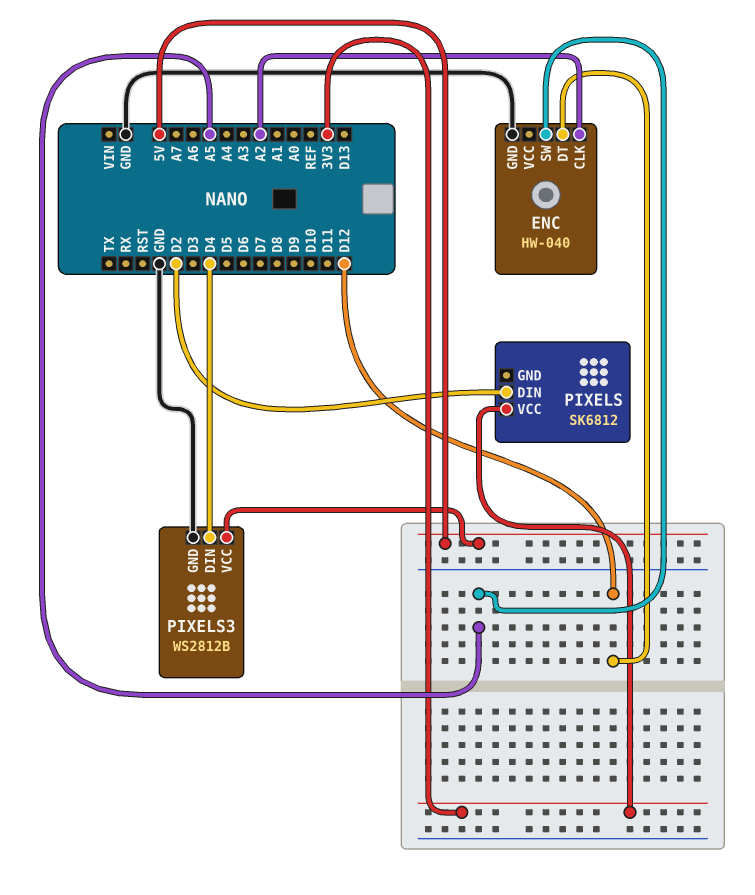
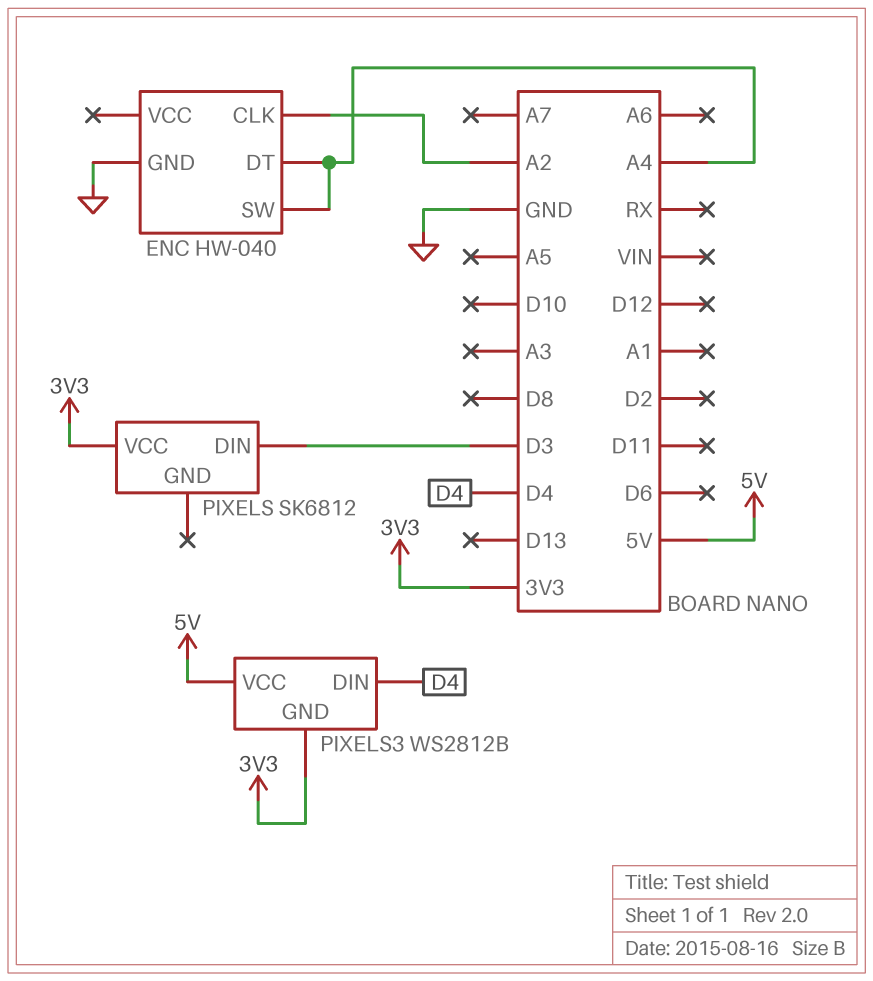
ENC pin DT: D12 -> A4
ENC pin SW: A5 -> A4
PIXELS pin DIN: D2 -> D3
PIXELS3 pin GND: GND -> 3V3

